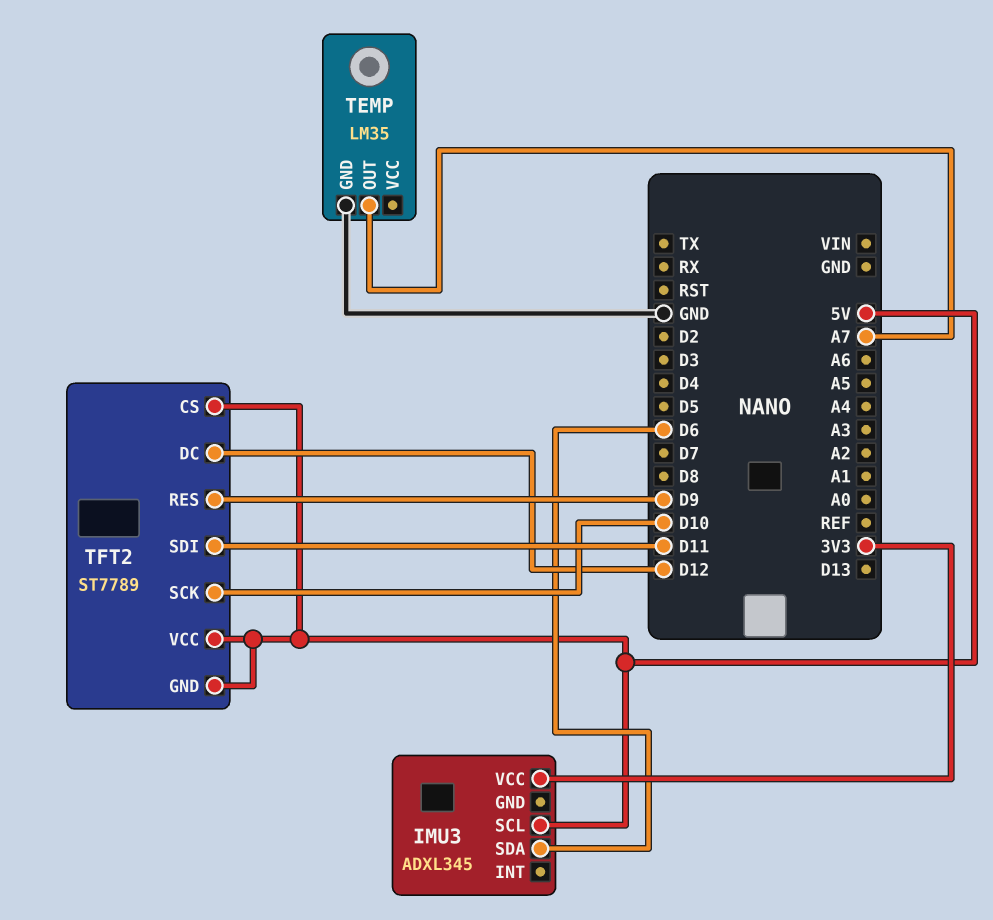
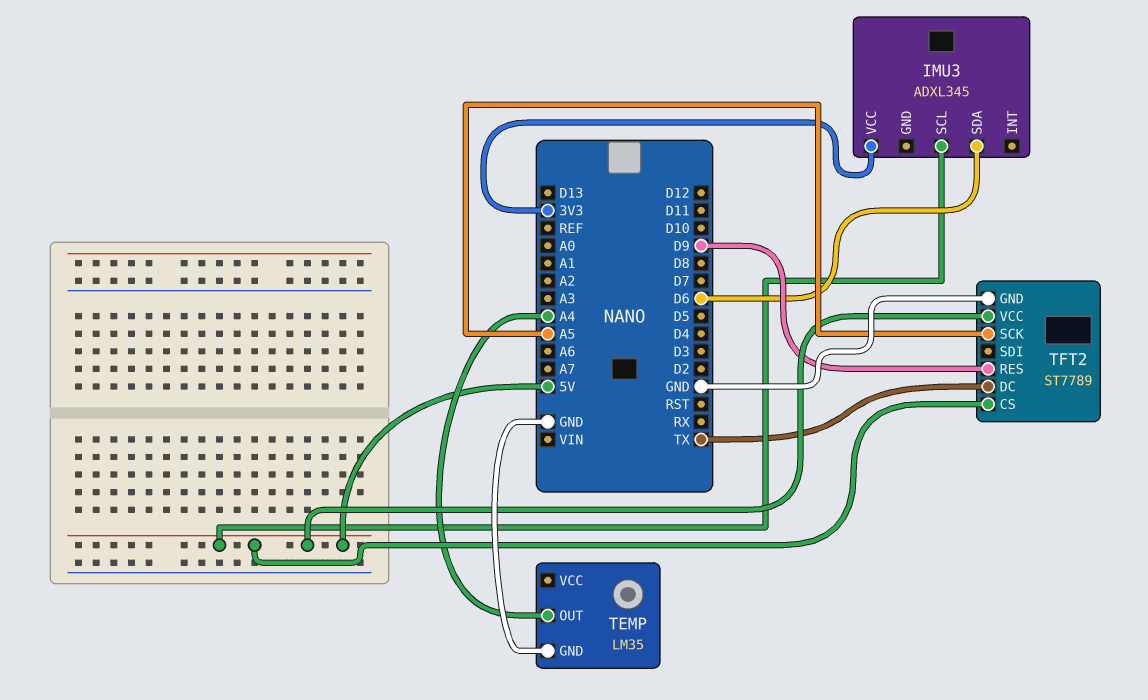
TEMP pin OUT: A7 -> A4
TFT2 pin DC: D12 -> TX
TFT2 pin GND: 5V -> GND
TFT2 pin SCK: D10 -> A5
TFT2 pin SDI: D11 -> none

